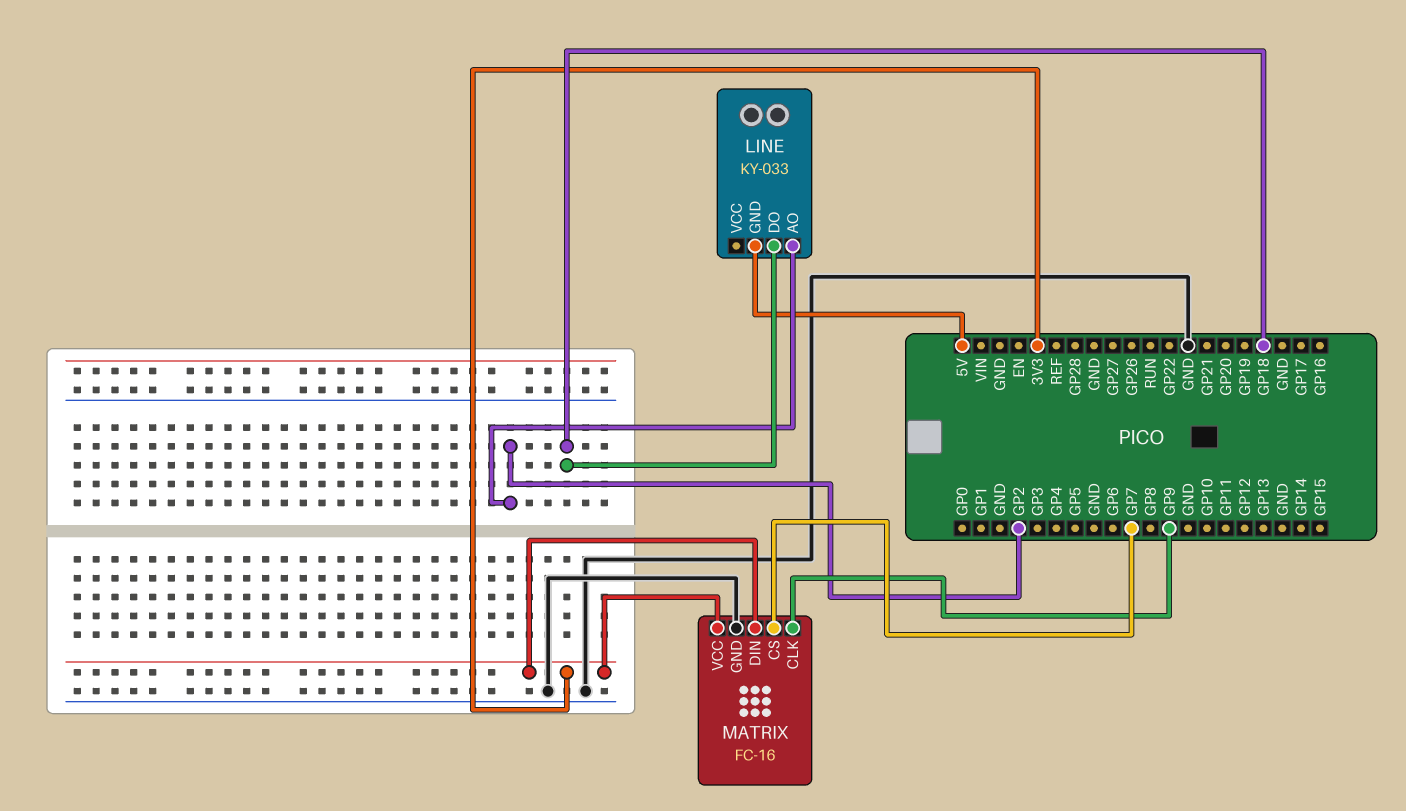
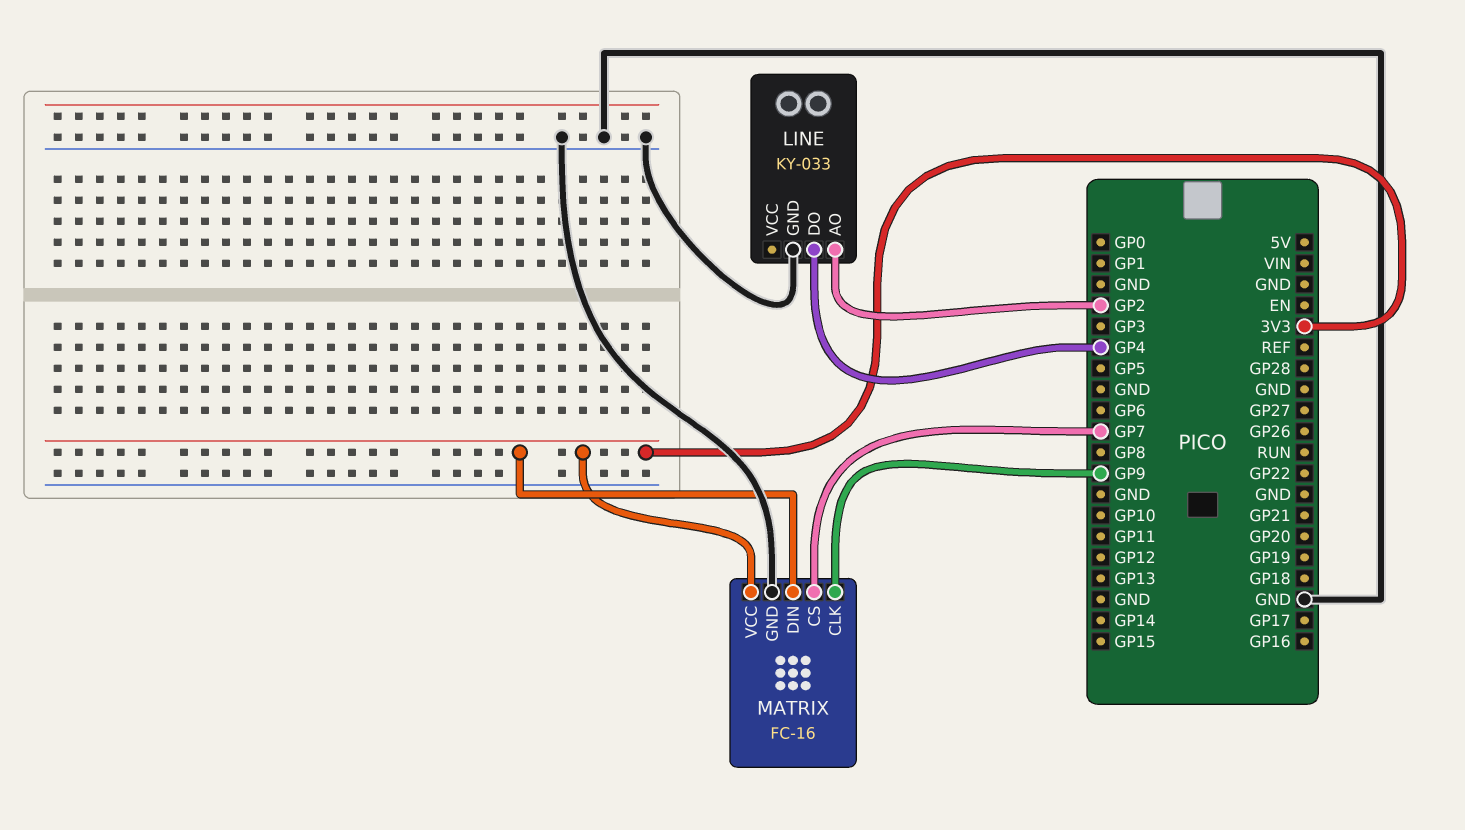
LINE pin DO: GP18 -> GP4
LINE pin GND: 5V -> GND

